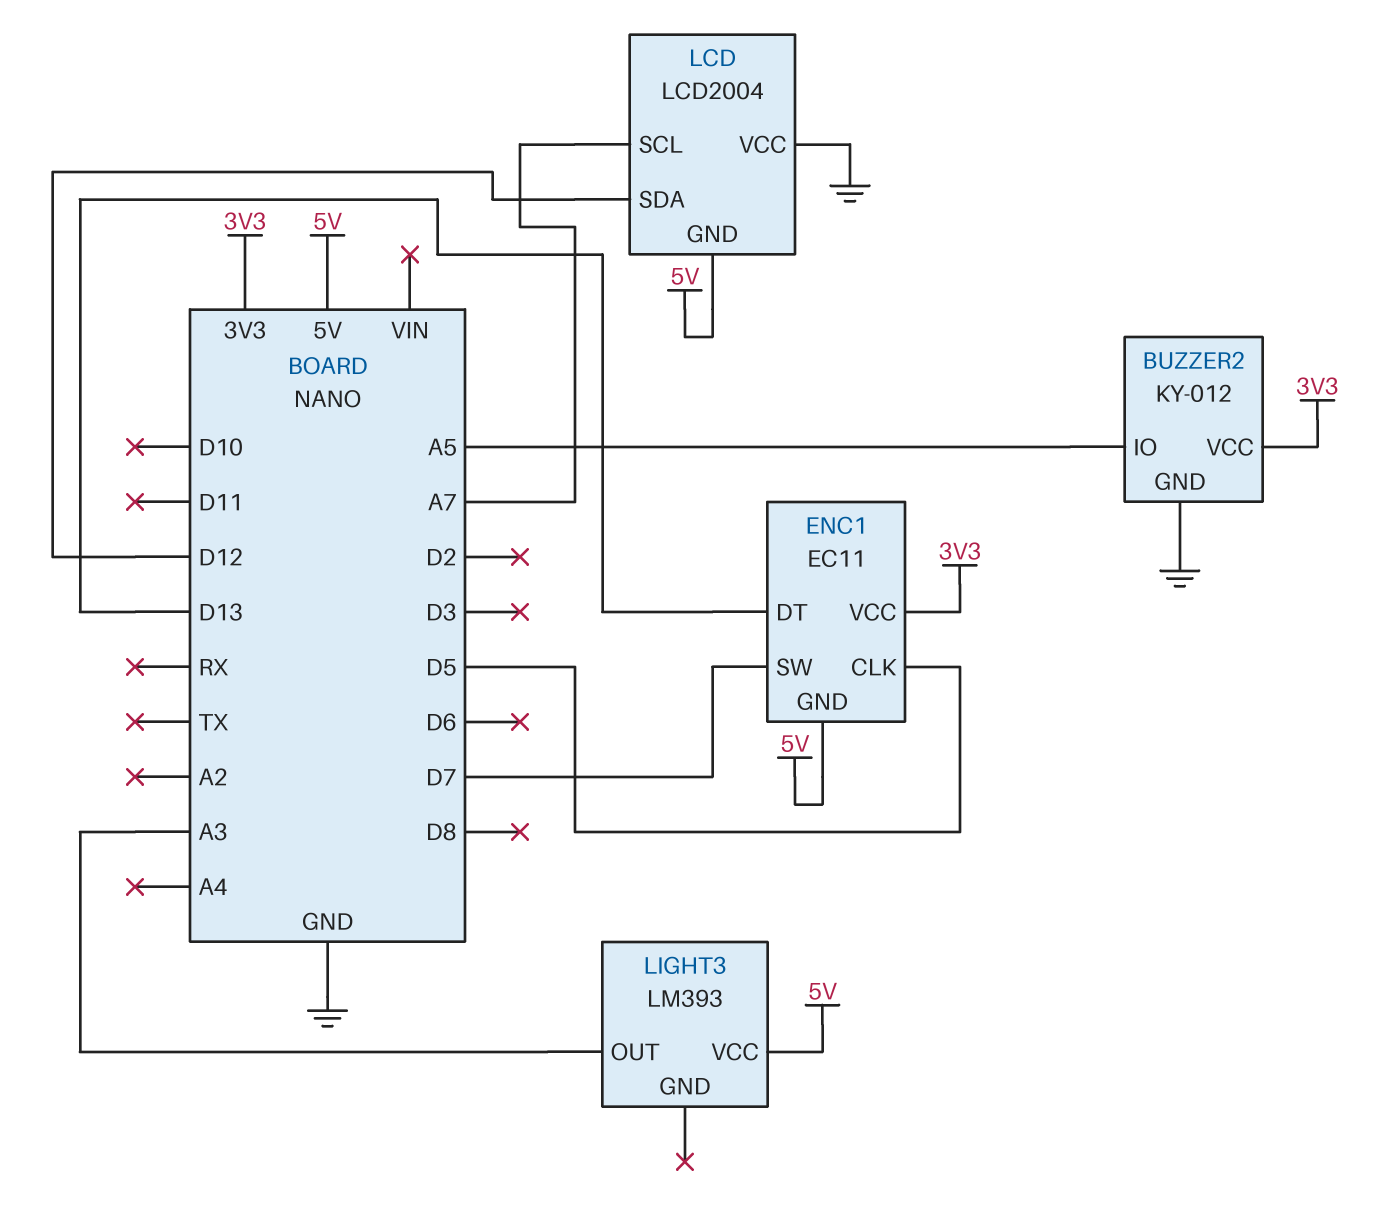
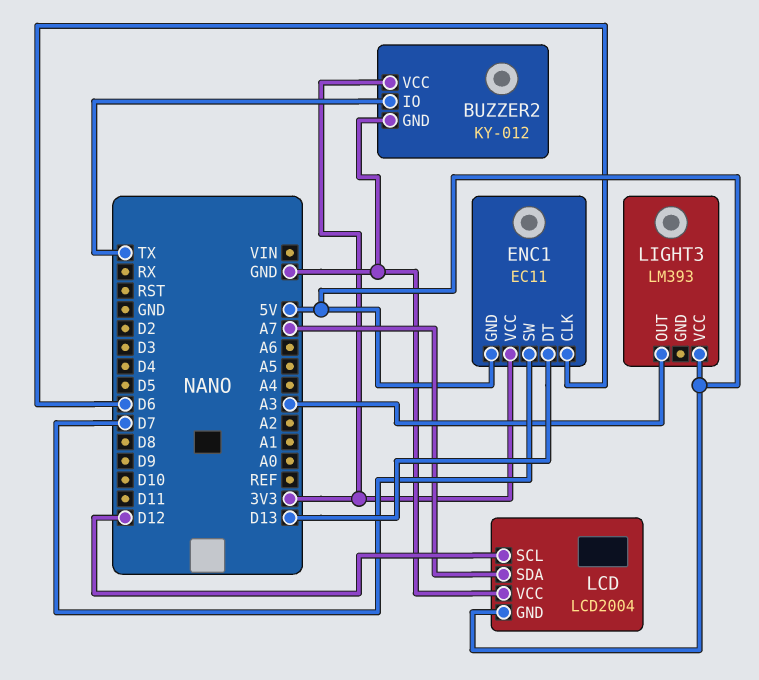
BUZZER2 pin IO: A5 -> TX
ENC1 pin CLK: D5 -> D6
LCD pin SCL: A7 -> D12
LCD pin SDA: D12 -> A7

